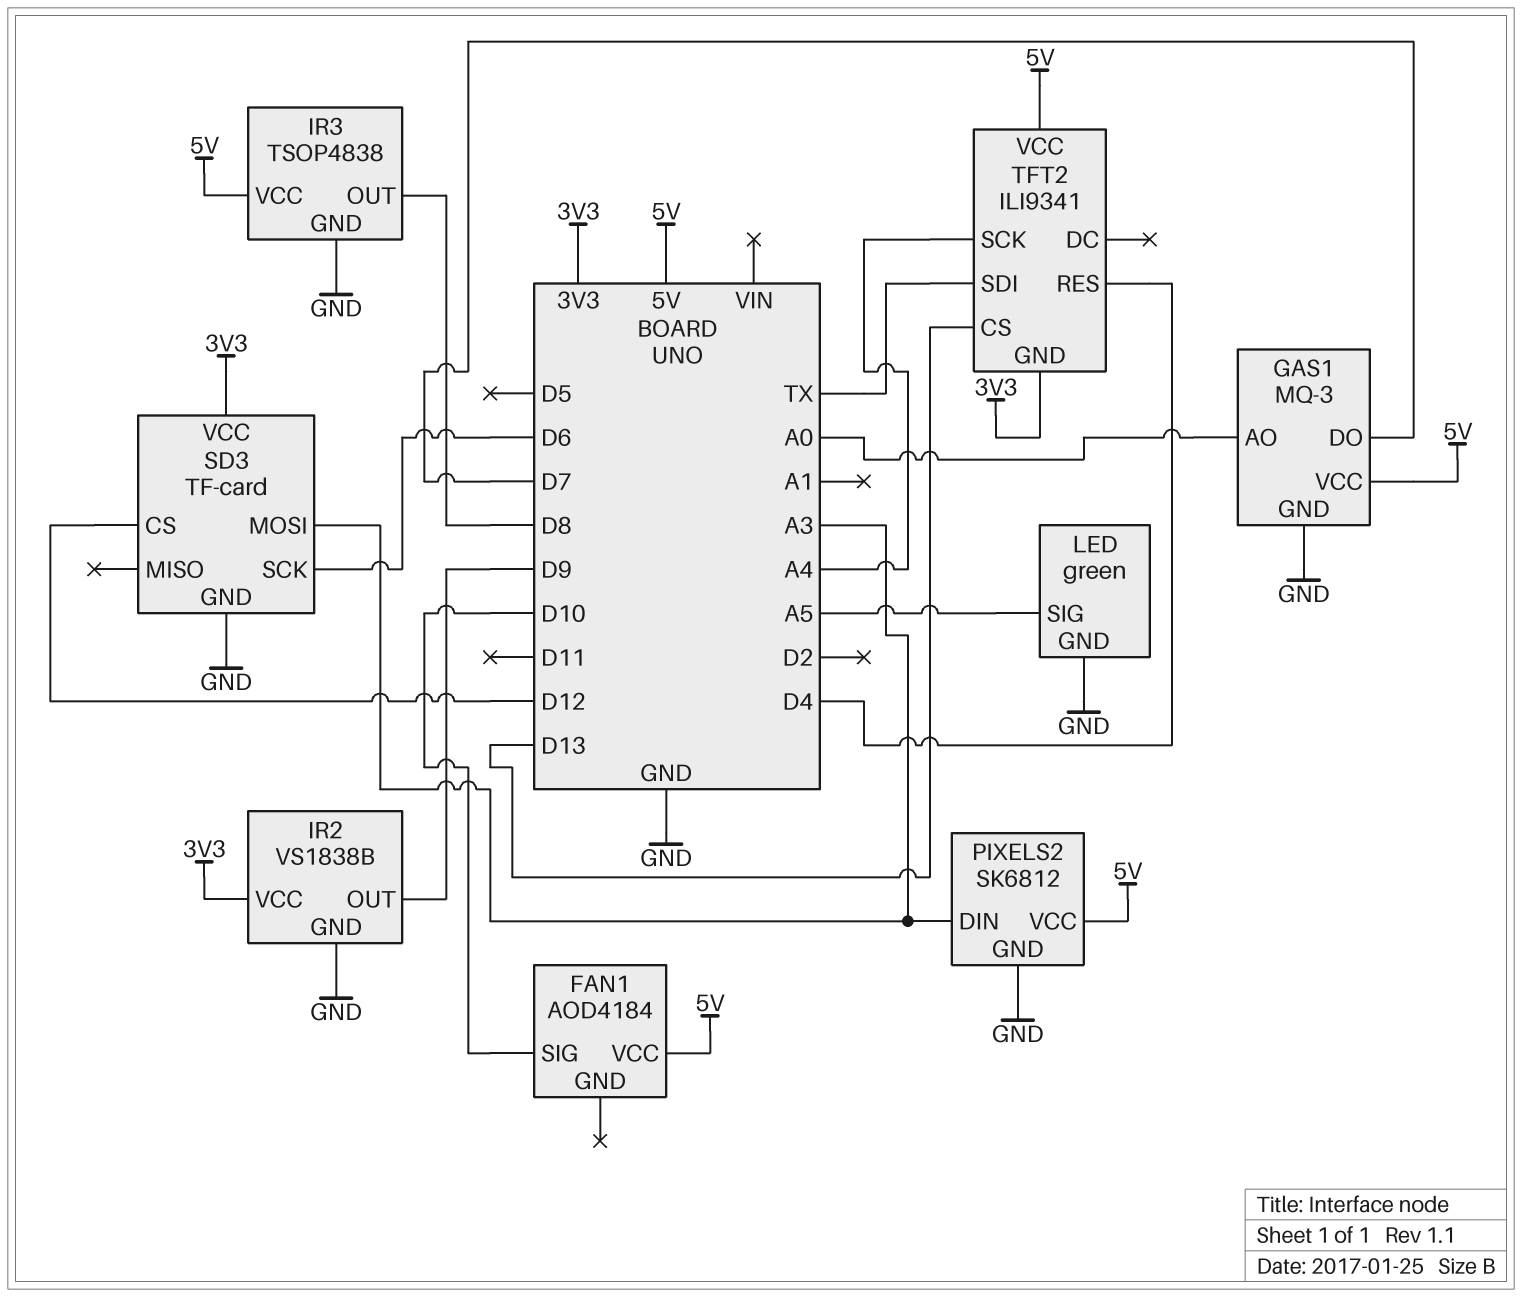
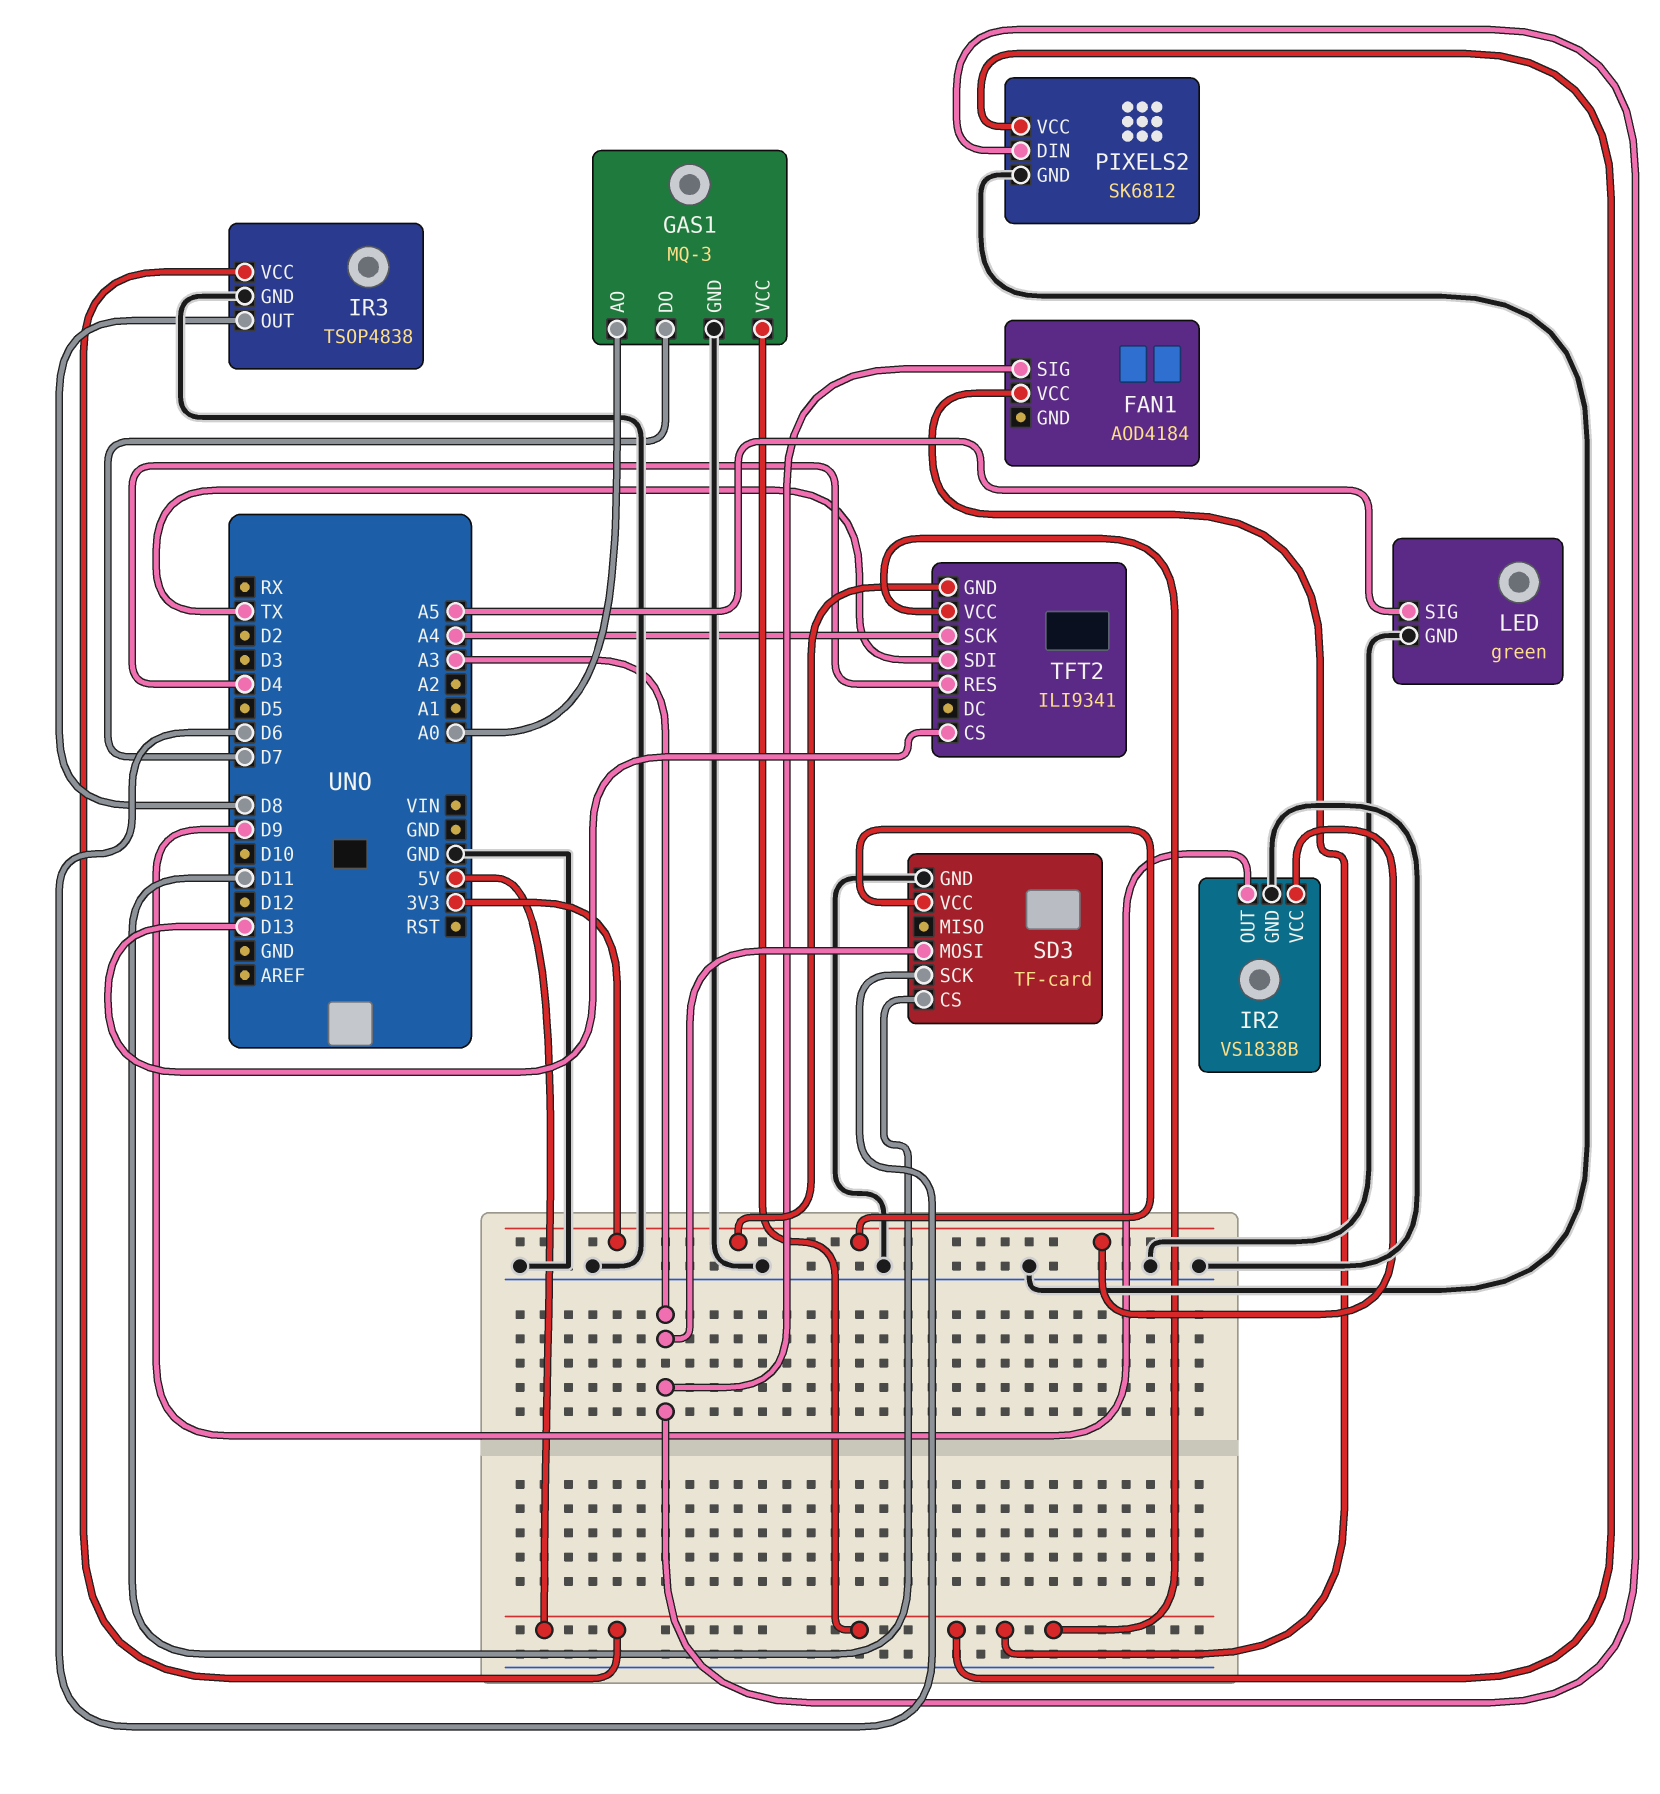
FAN1 pin SIG: D10 -> A3
SD3 pin CS: D12 -> D11

